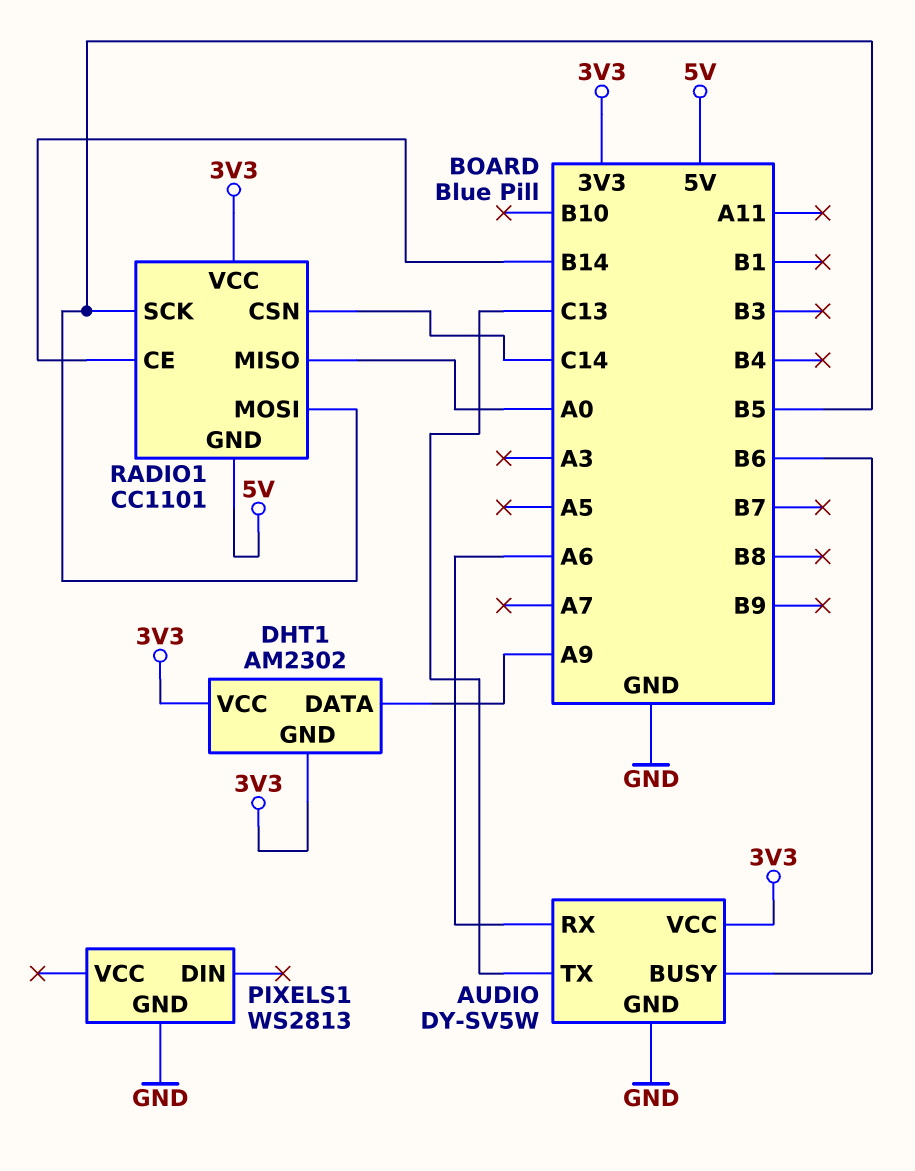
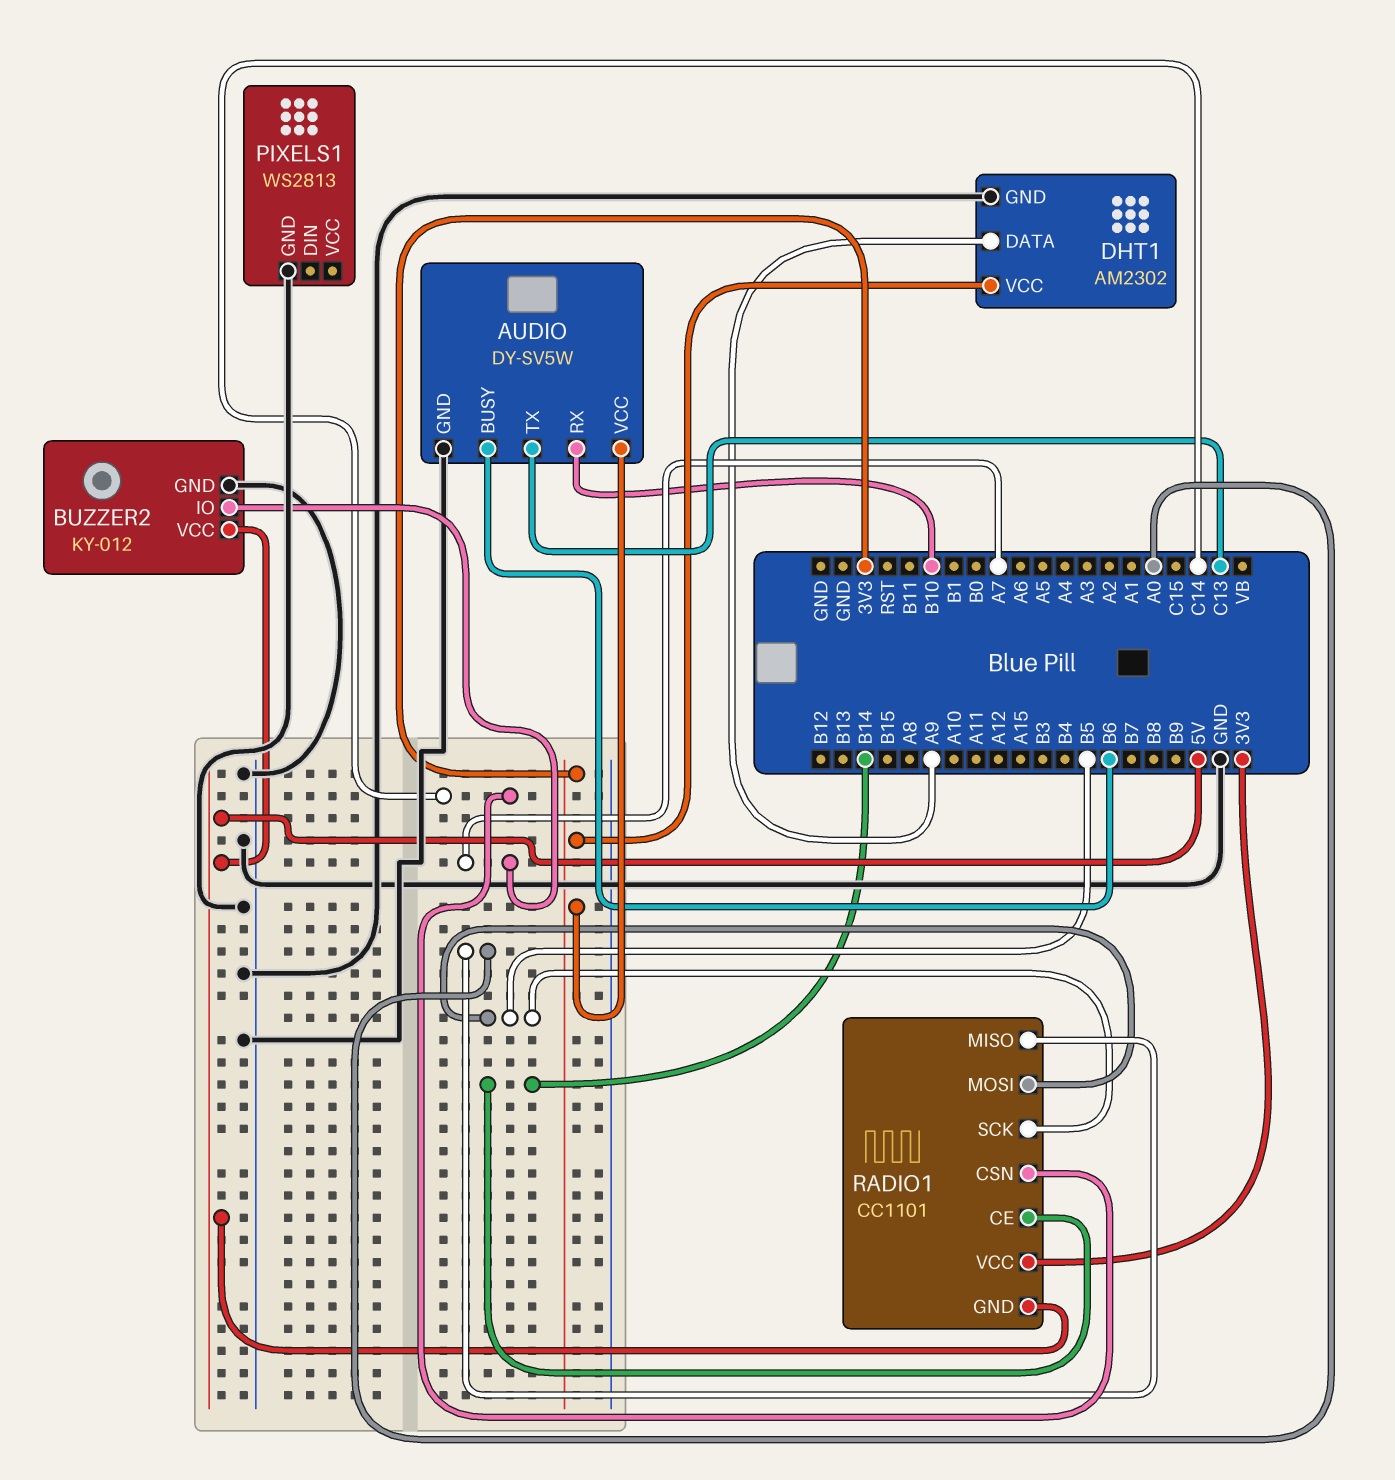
AUDIO pin RX: A6 -> B10
BUZZER2: none -> KY-012
BUZZER2 pin GND: none -> GND
BUZZER2 pin IO: none -> A7
BUZZER2 pin VCC: none -> 5V
DHT1 pin GND: 3V3 -> GND

